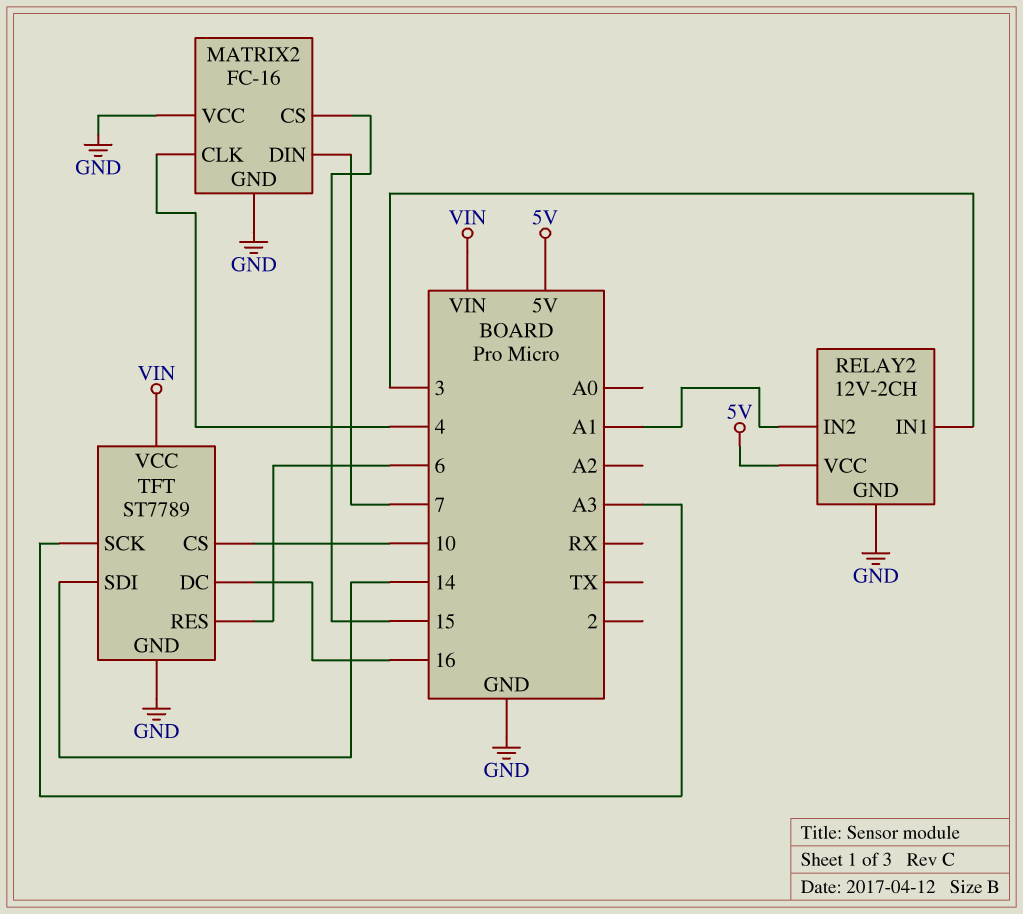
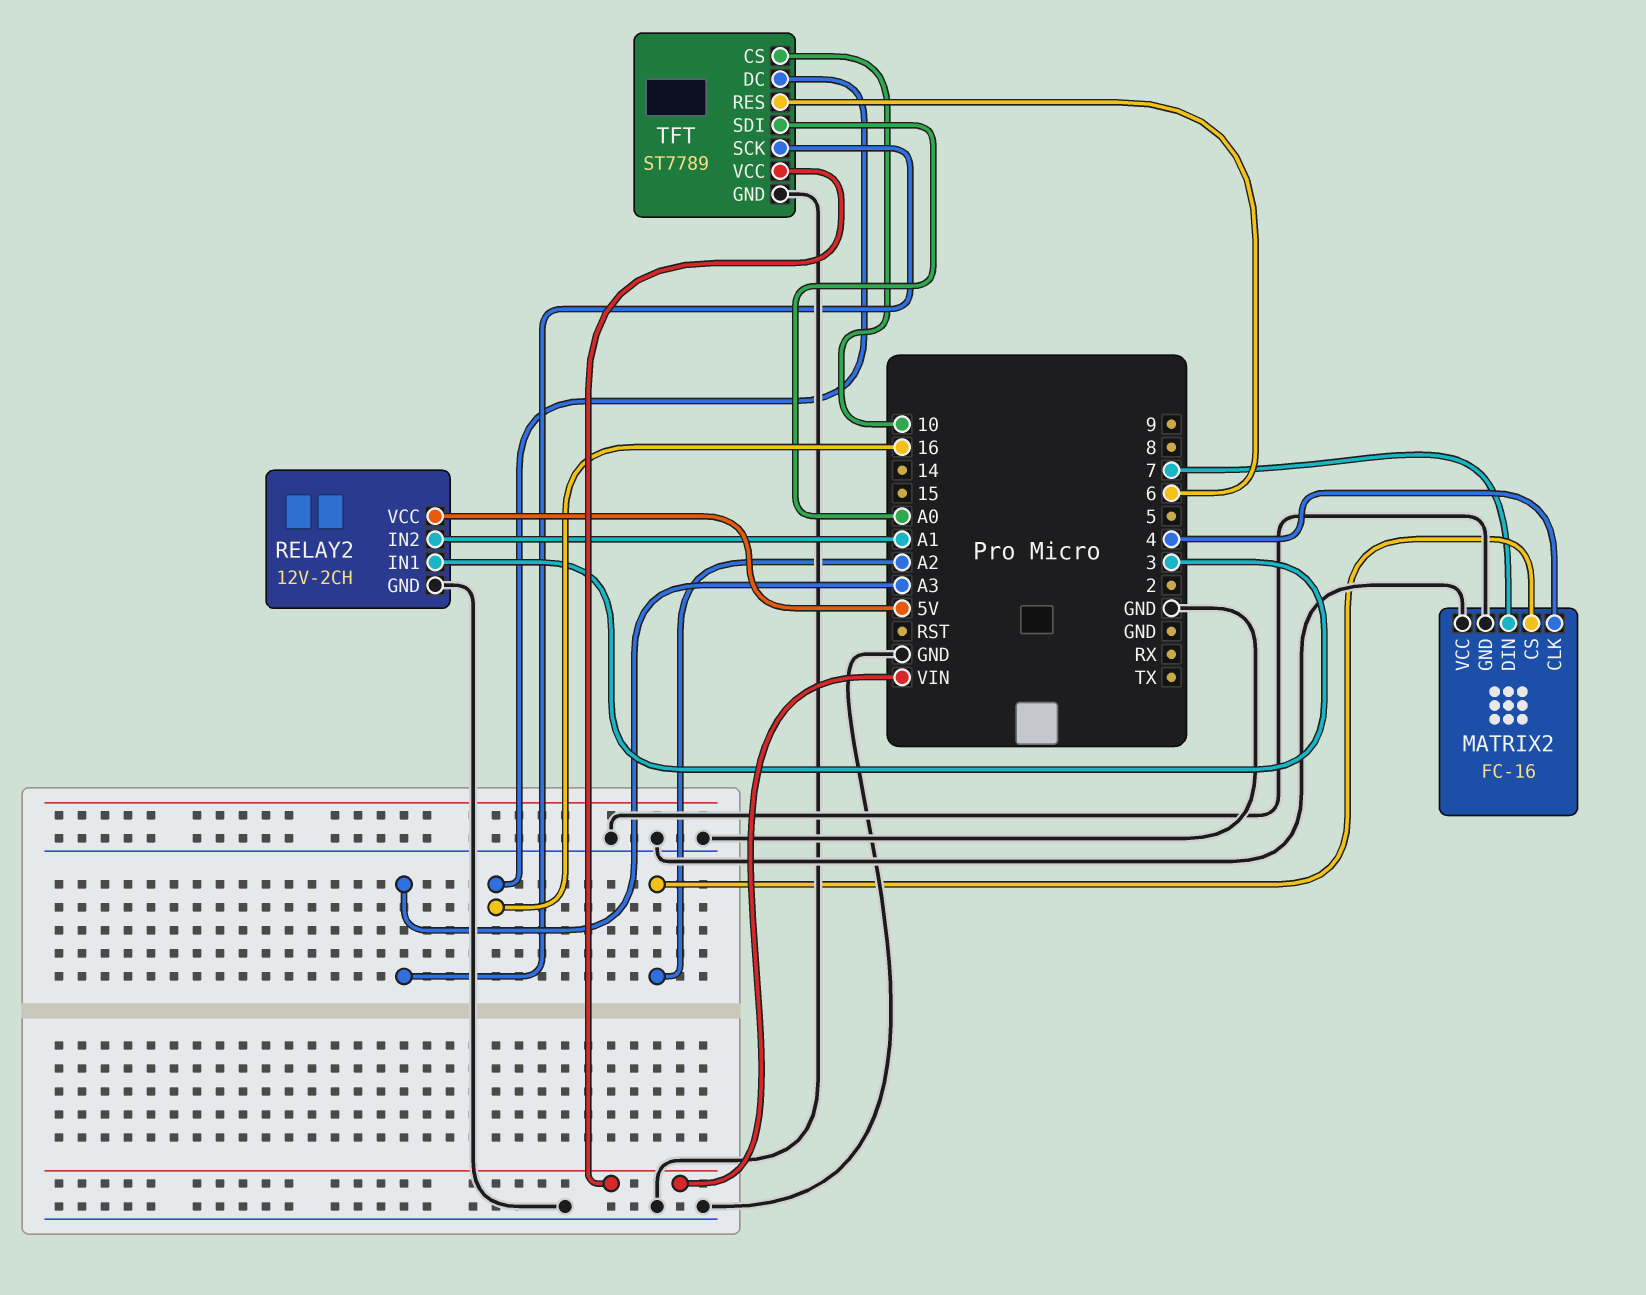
MATRIX2 pin CS: 15 -> A2
TFT pin SDI: 14 -> A0

